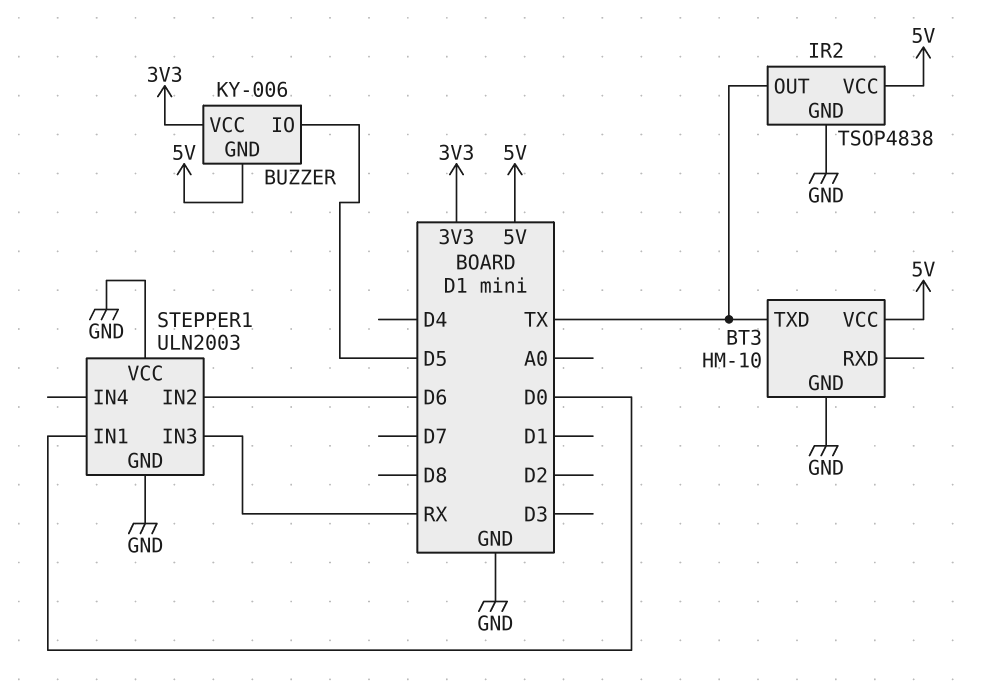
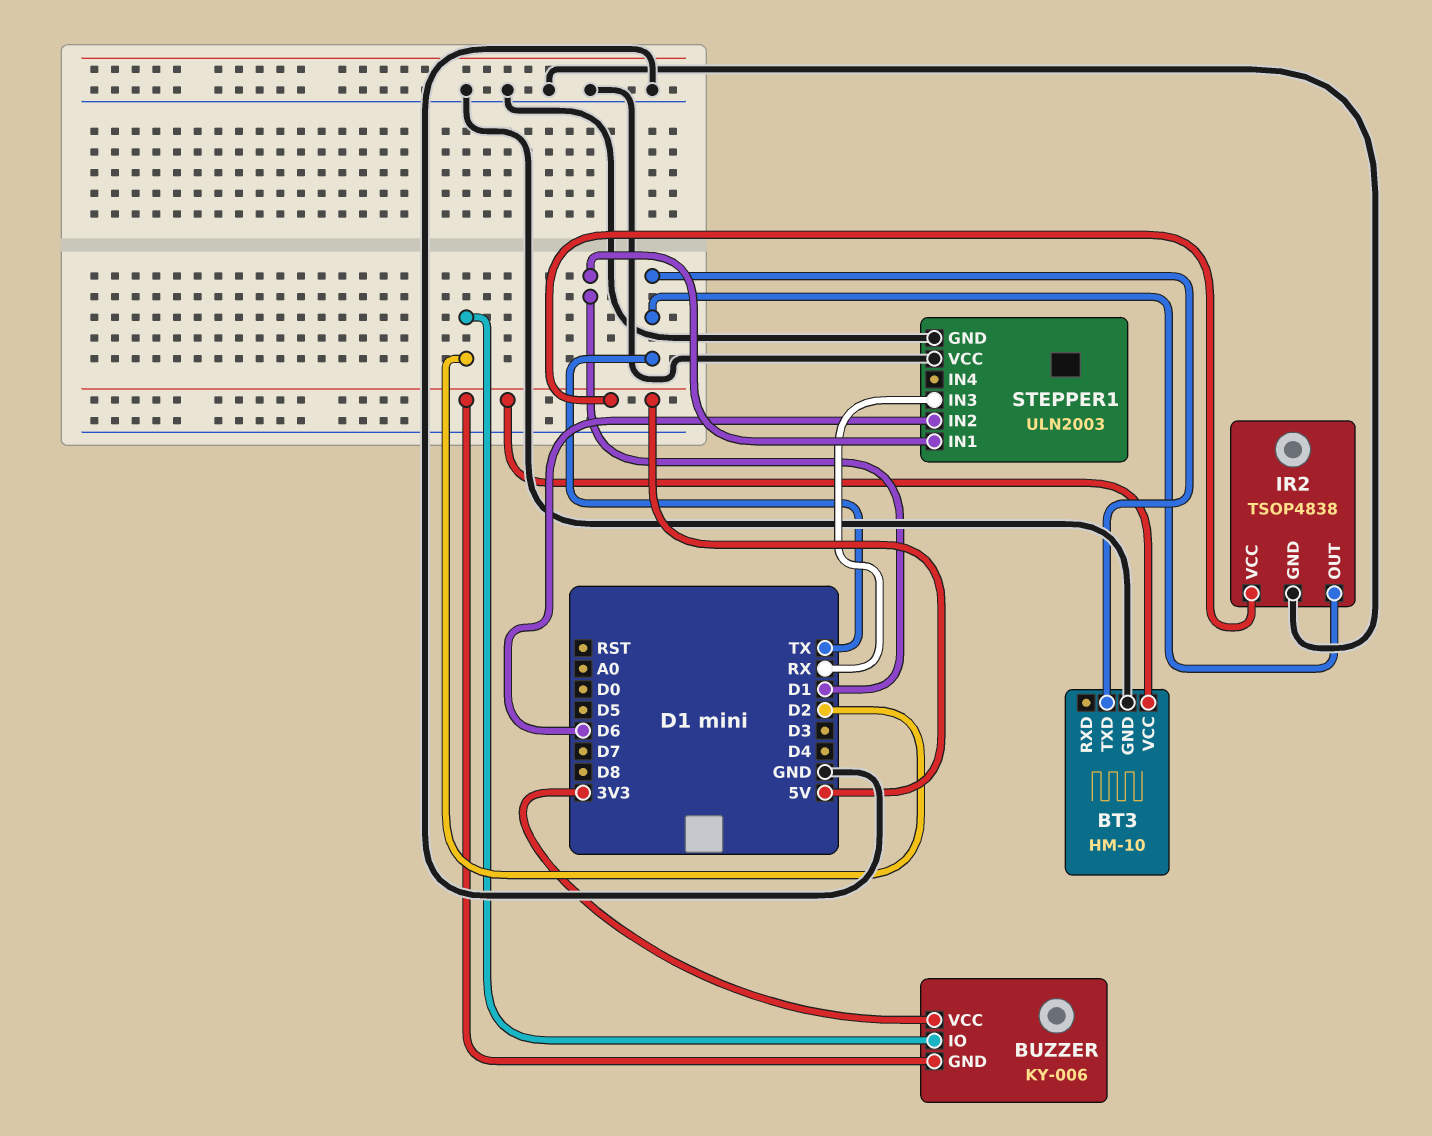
BUZZER pin IO: D5 -> D2
STEPPER1 pin IN1: D0 -> D1

